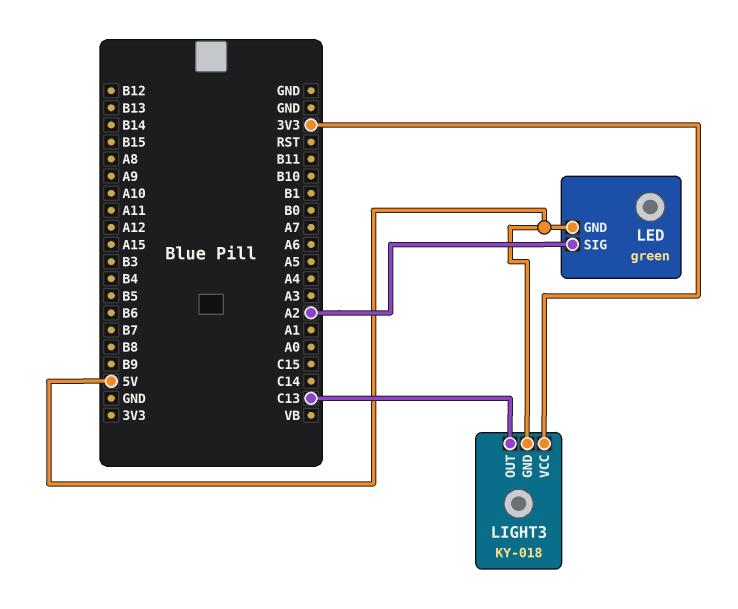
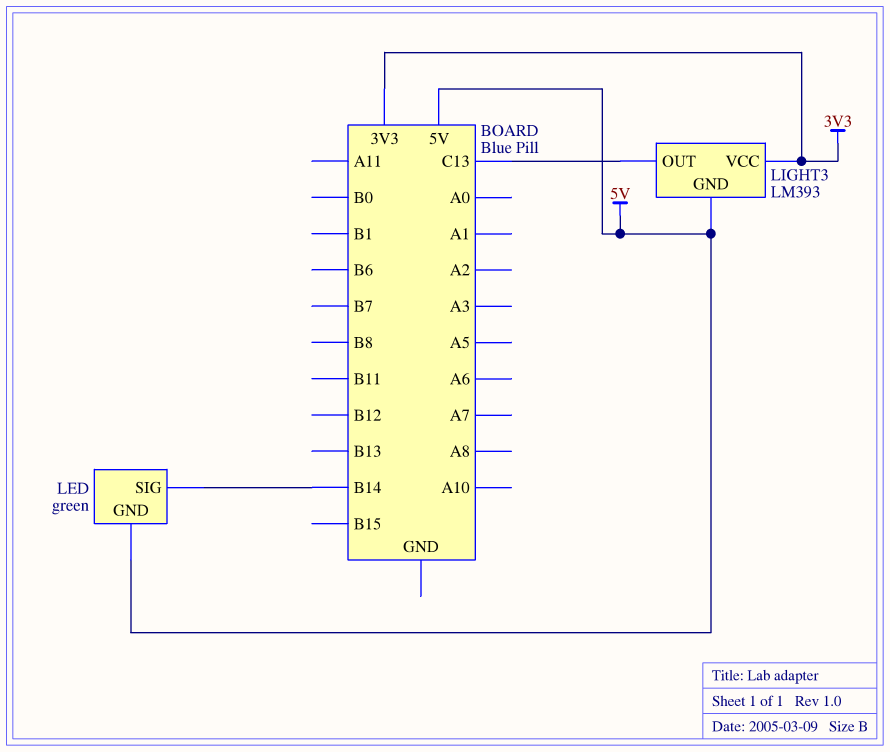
LED pin SIG: A2 -> B14
LIGHT3: KY-018 -> LM393

